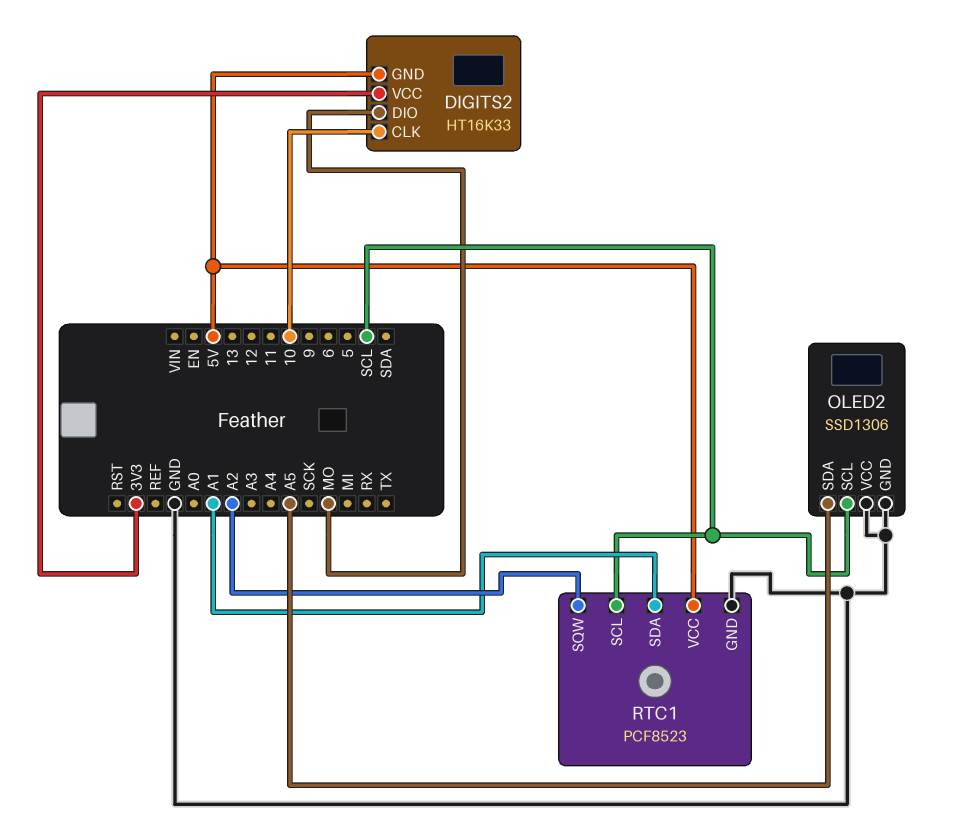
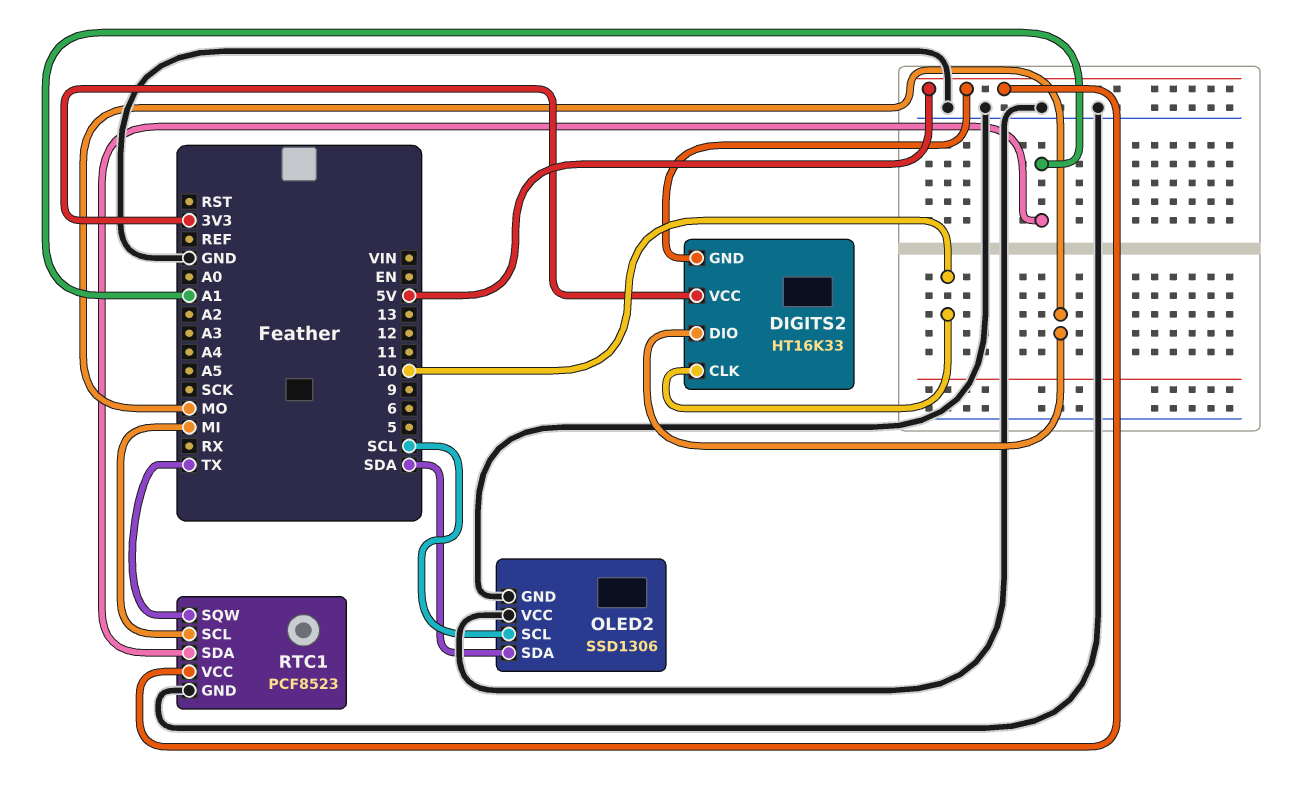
OLED2 pin SDA: A5 -> SDA
RTC1 pin SCL: SCL -> MI
RTC1 pin SQW: A2 -> TX

